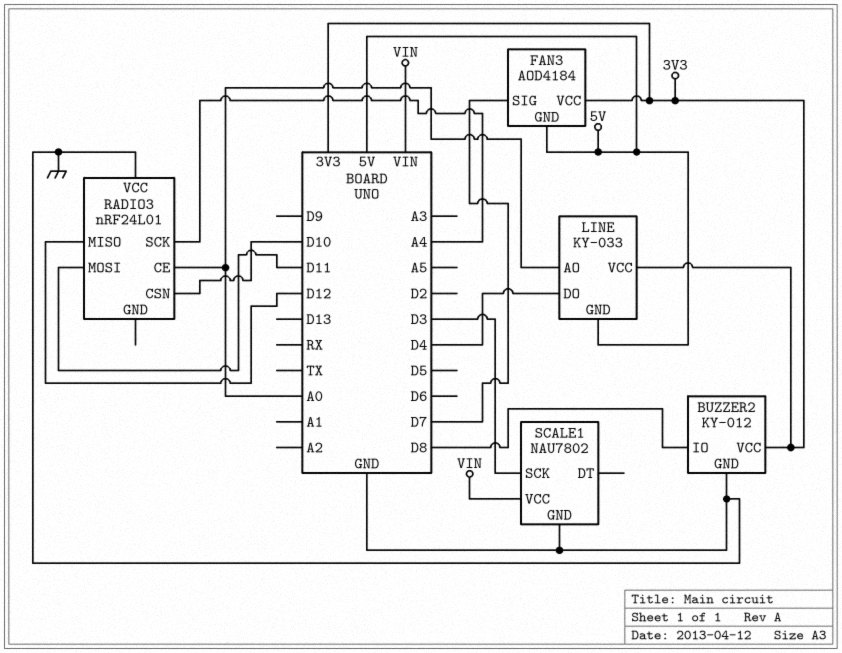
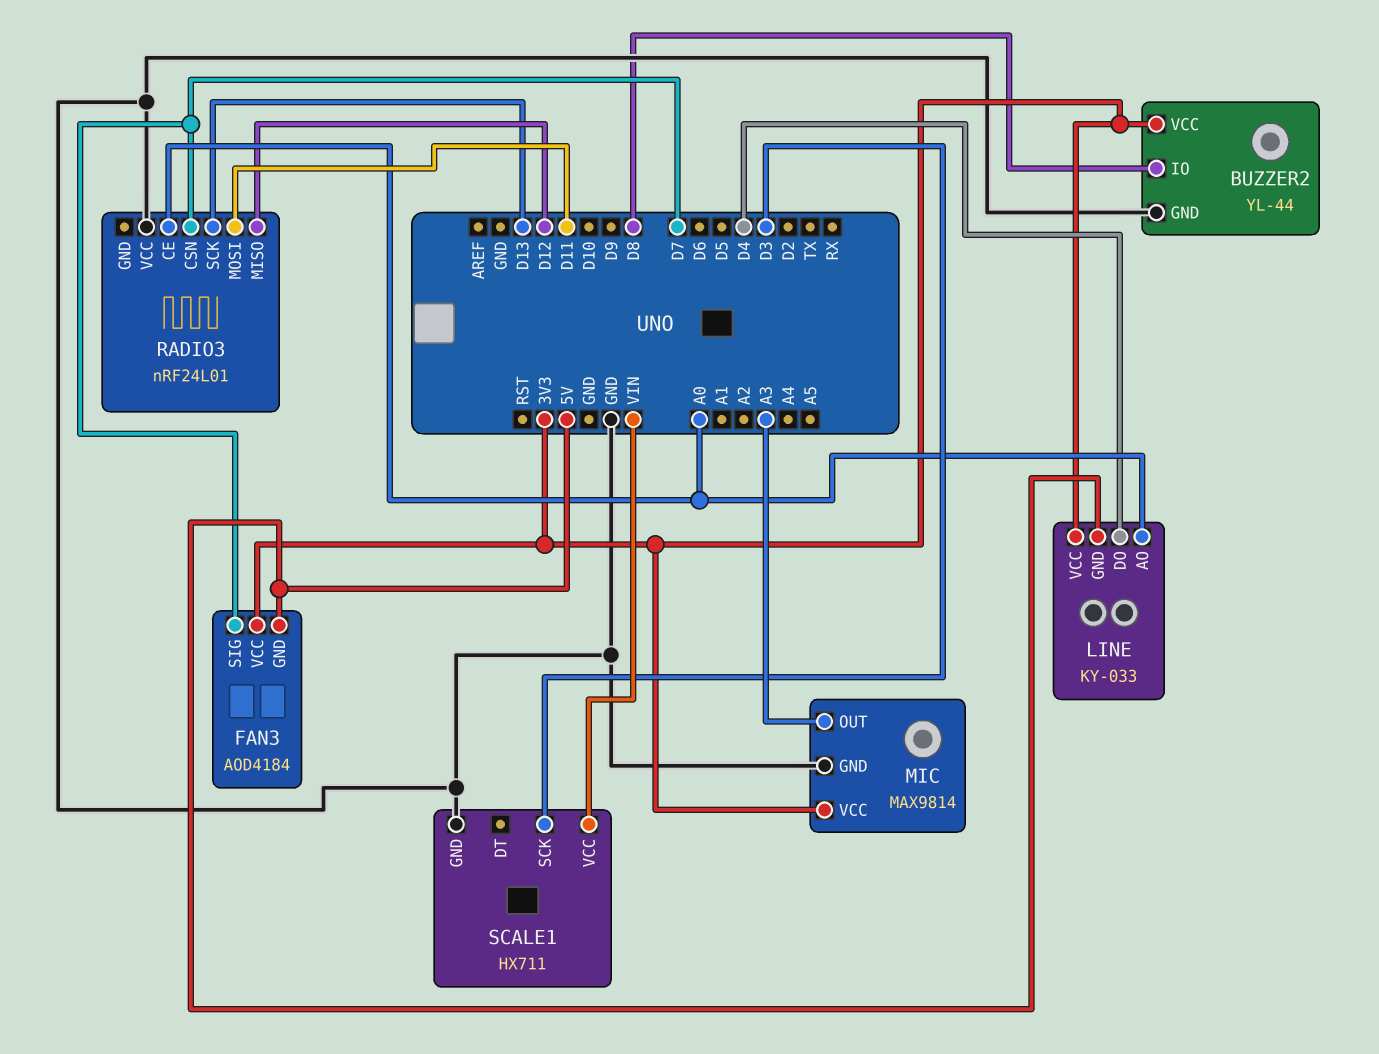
BUZZER2: KY-012 -> YL-44
MIC: none -> MAX9814
MIC pin GND: none -> GND
MIC pin OUT: none -> A3
MIC pin VCC: none -> 3V3
RADIO3 pin CSN: D10 -> D7
RADIO3 pin SCK: A4 -> D13
SCALE1: NAU7802 -> HX711

